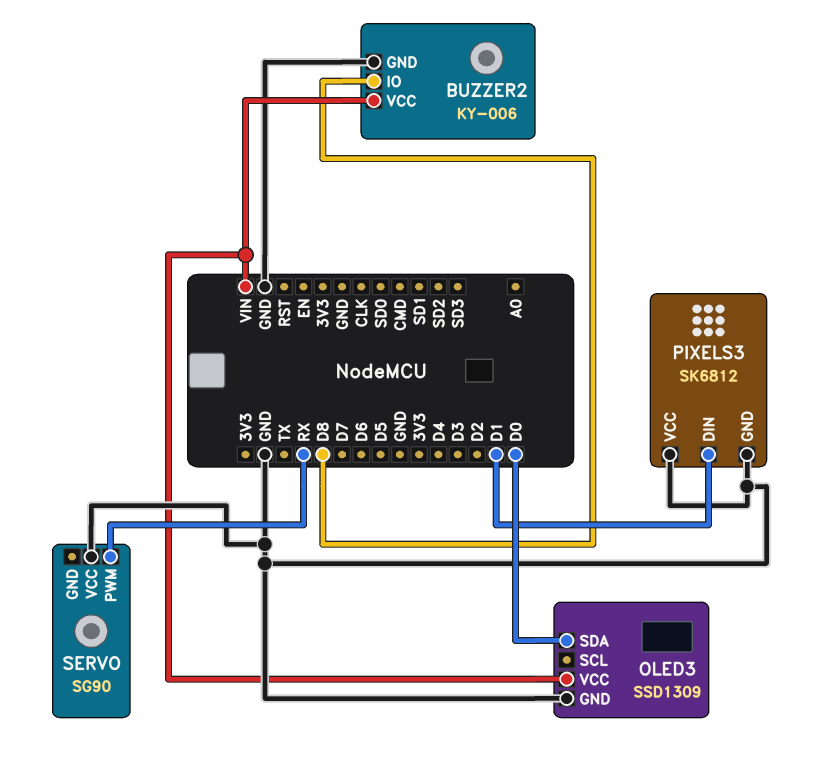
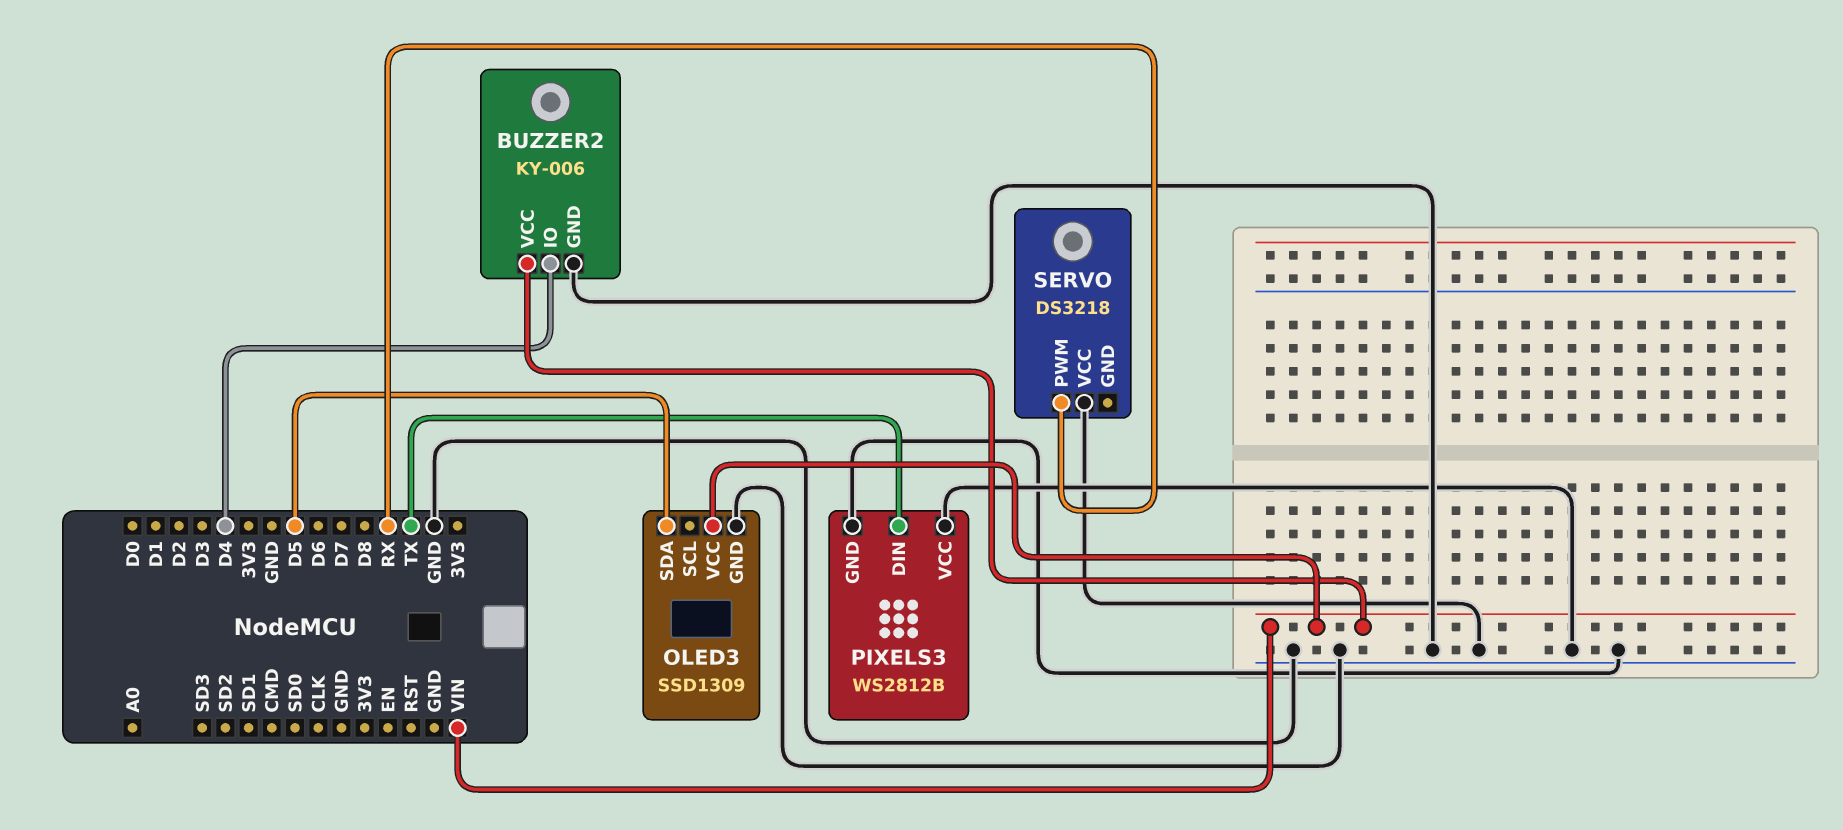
BUZZER2 pin IO: D8 -> D4
OLED3 pin SDA: D0 -> D5
PIXELS3: SK6812 -> WS2812B
PIXELS3 pin DIN: D1 -> TX
SERVO: SG90 -> DS3218

